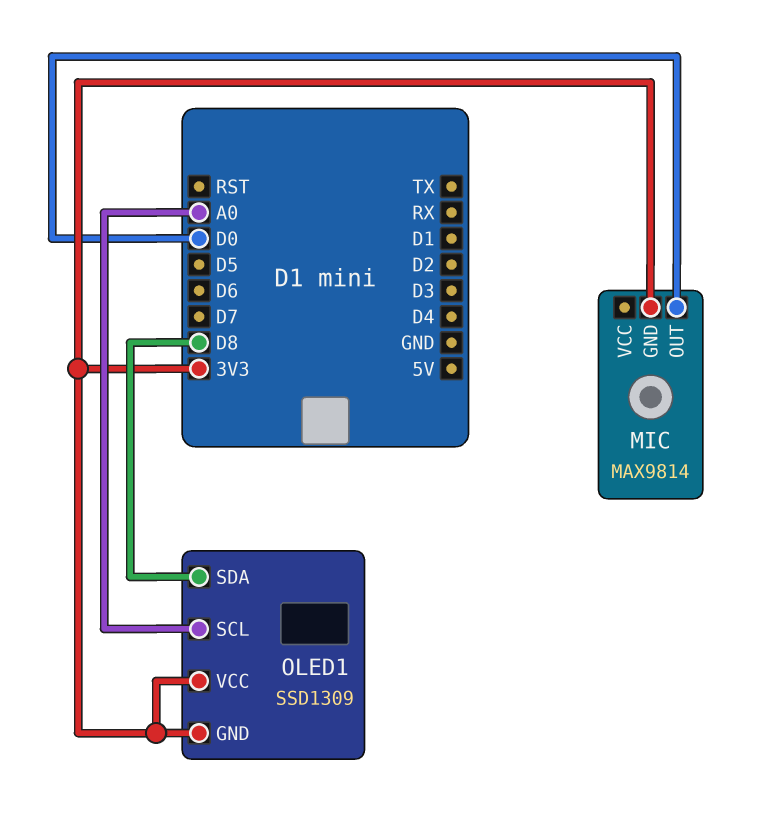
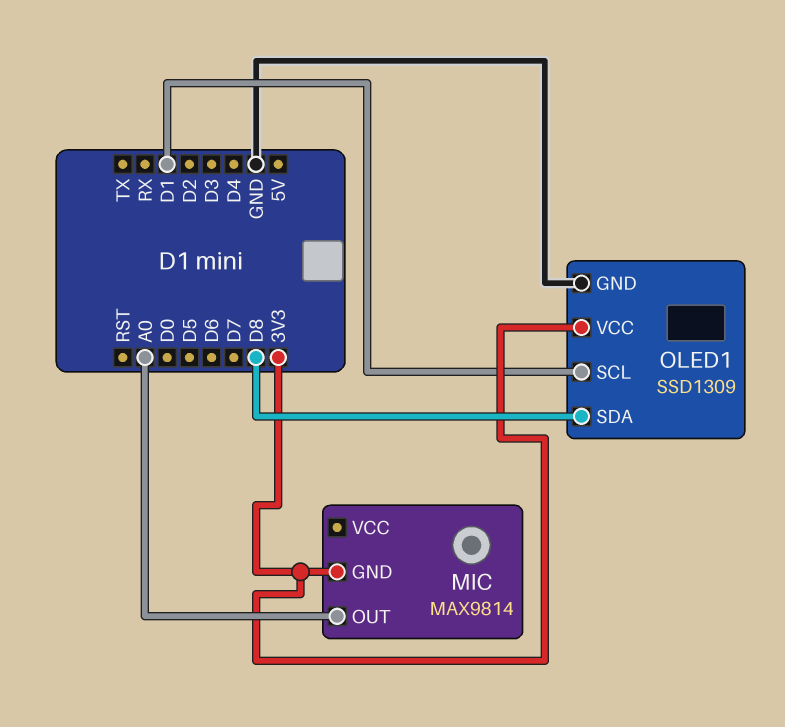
MIC pin OUT: D0 -> A0
OLED1 pin GND: 3V3 -> GND
OLED1 pin SCL: A0 -> D1

